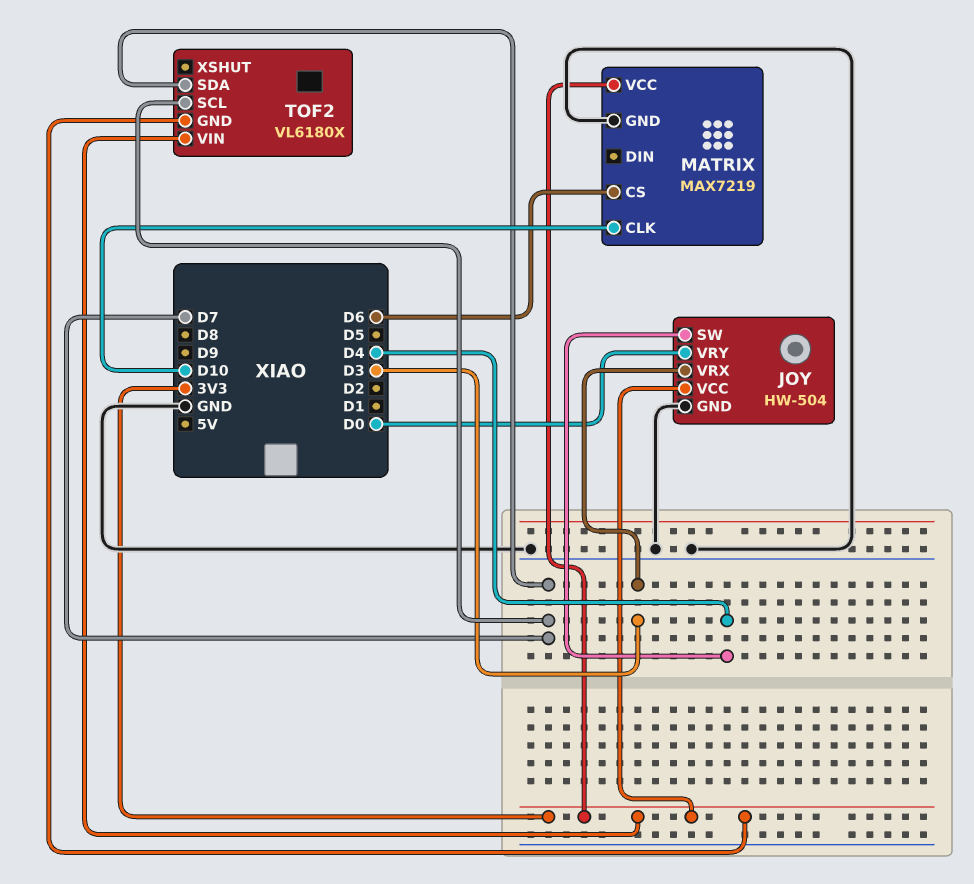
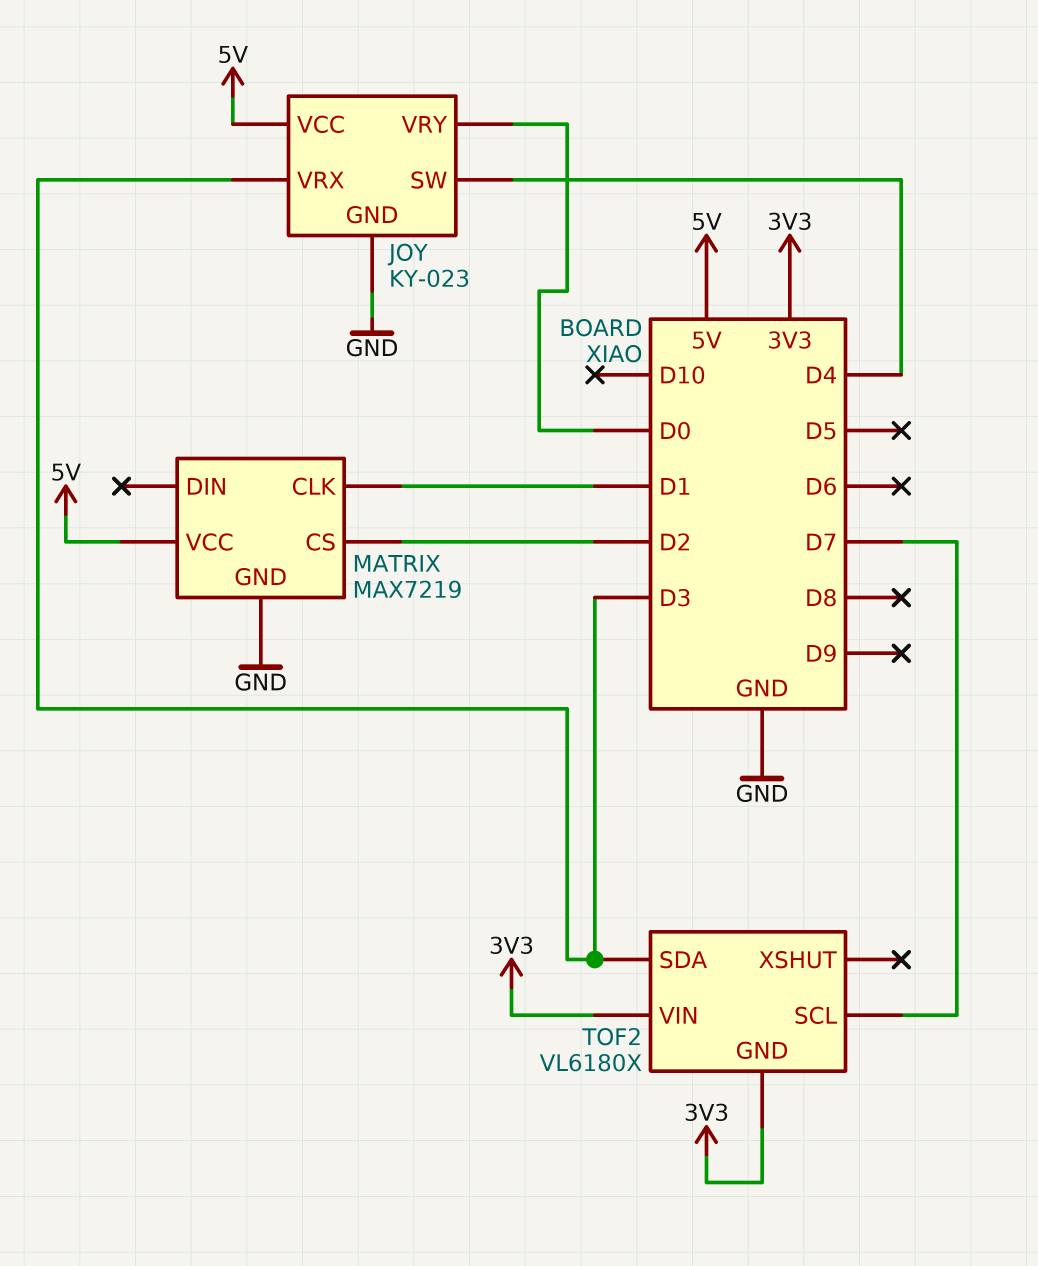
JOY: HW-504 -> KY-023
JOY pin VCC: 3V3 -> 5V
MATRIX pin CLK: D10 -> D1
MATRIX pin CS: D6 -> D2
MATRIX pin VCC: 3V3 -> 5V
TOF2 pin SDA: D7 -> D3

